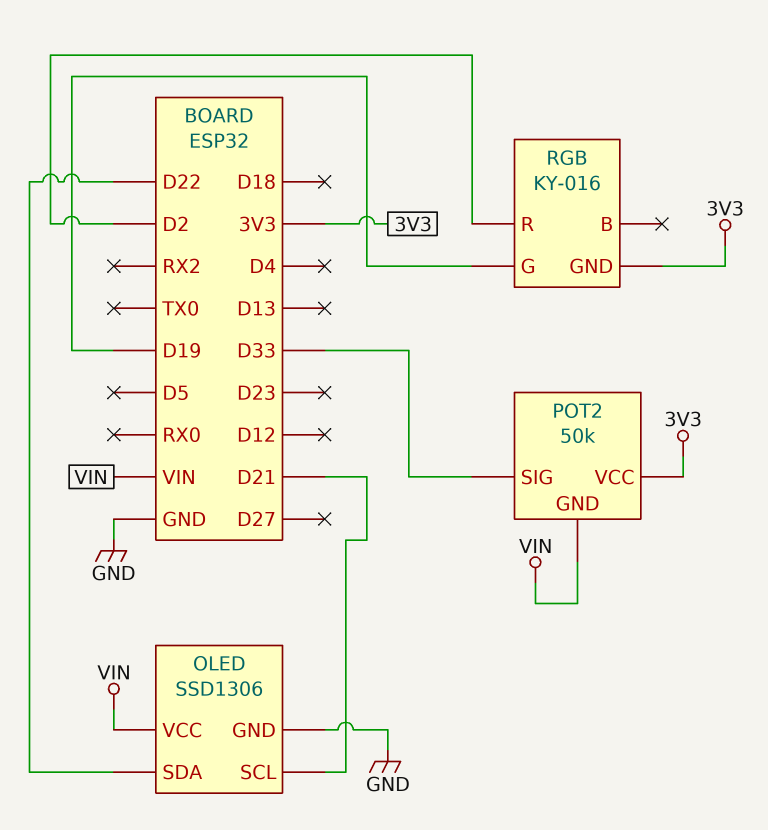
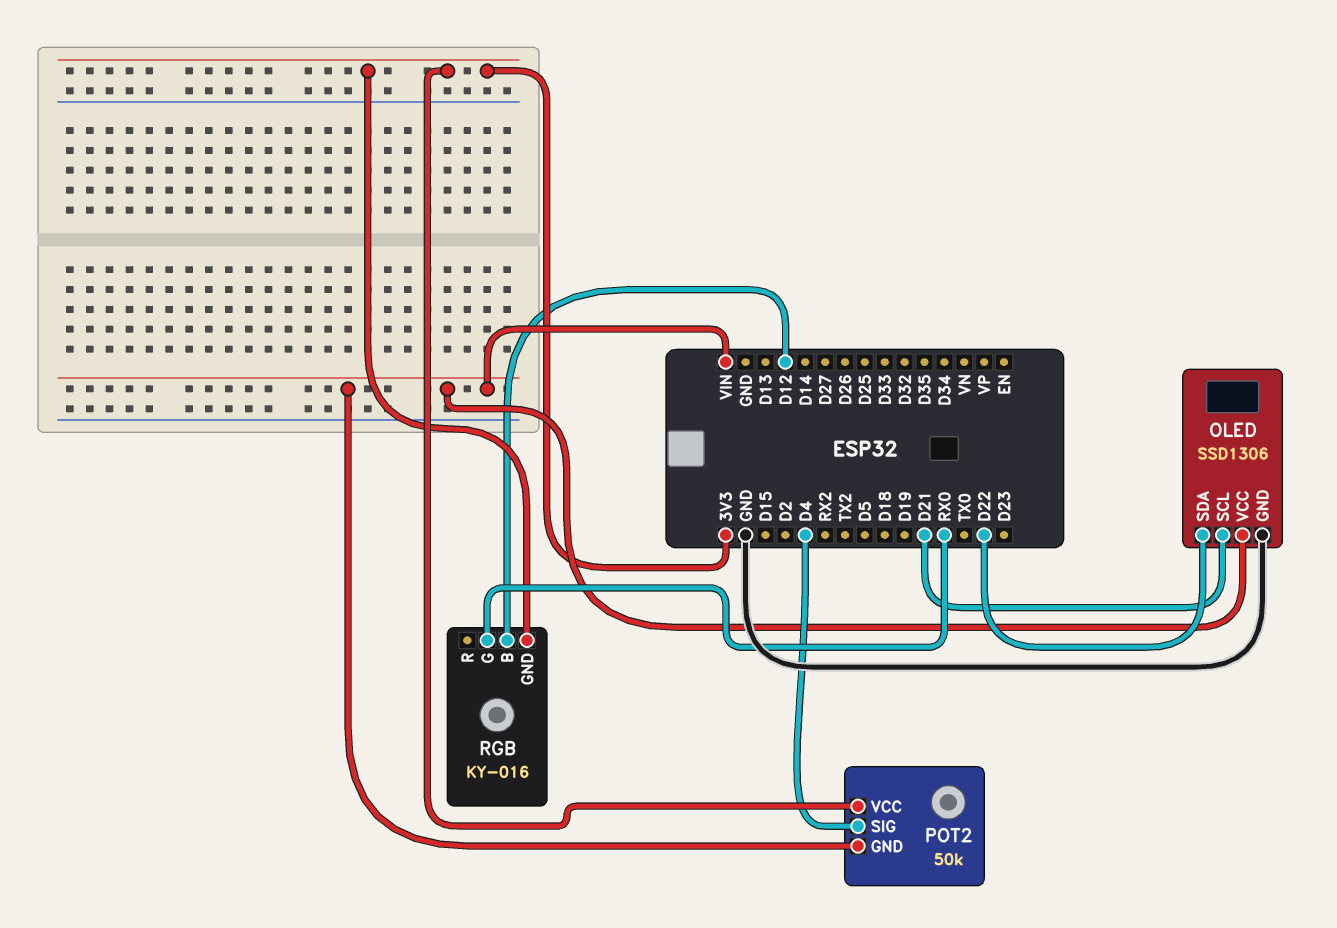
POT2 pin SIG: D33 -> D4
RGB pin B: none -> D12
RGB pin G: D19 -> RX0
RGB pin R: D2 -> none

